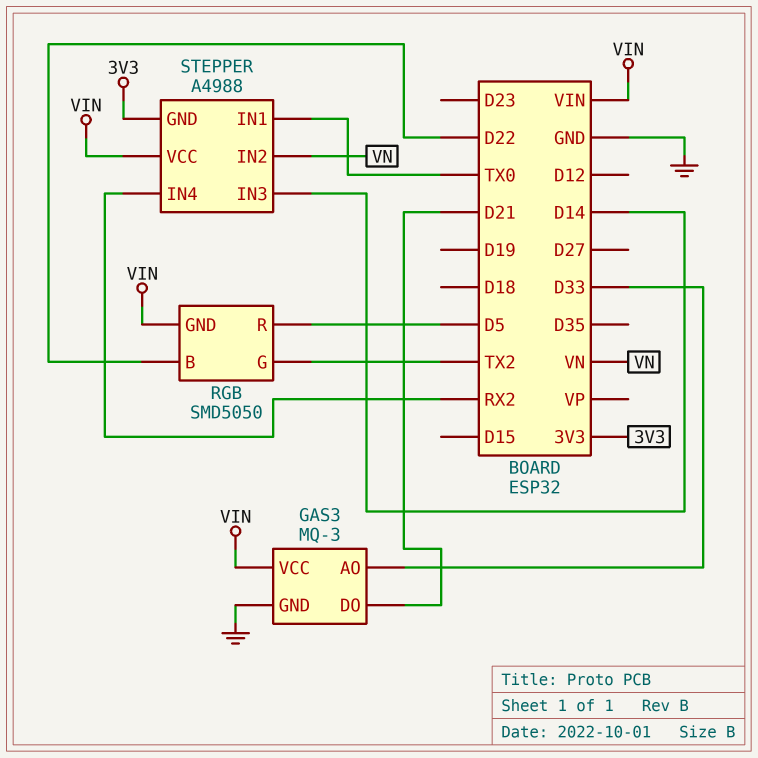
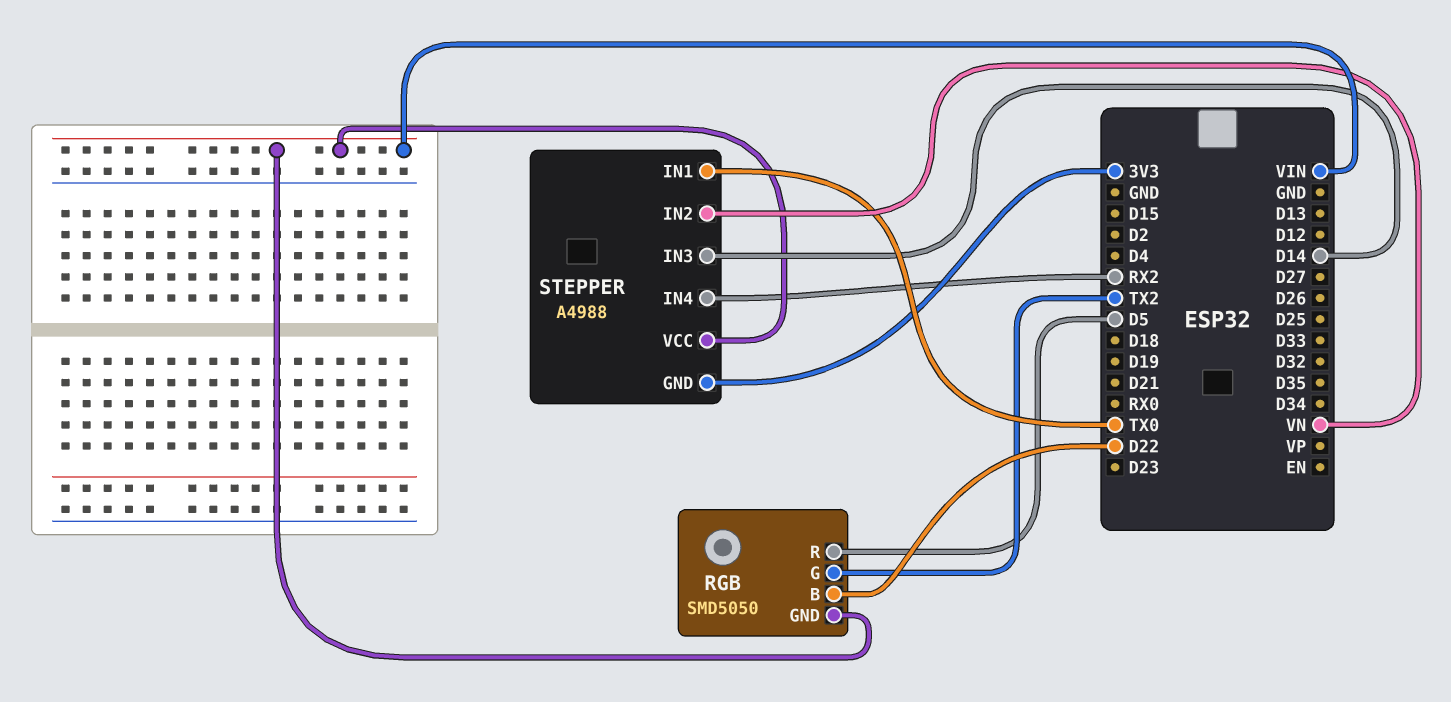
GAS3: MQ-3 -> none
GAS3 pin AO: D33 -> none
GAS3 pin DO: D21 -> none
GAS3 pin GND: GND -> none
GAS3 pin VCC: VIN -> none

